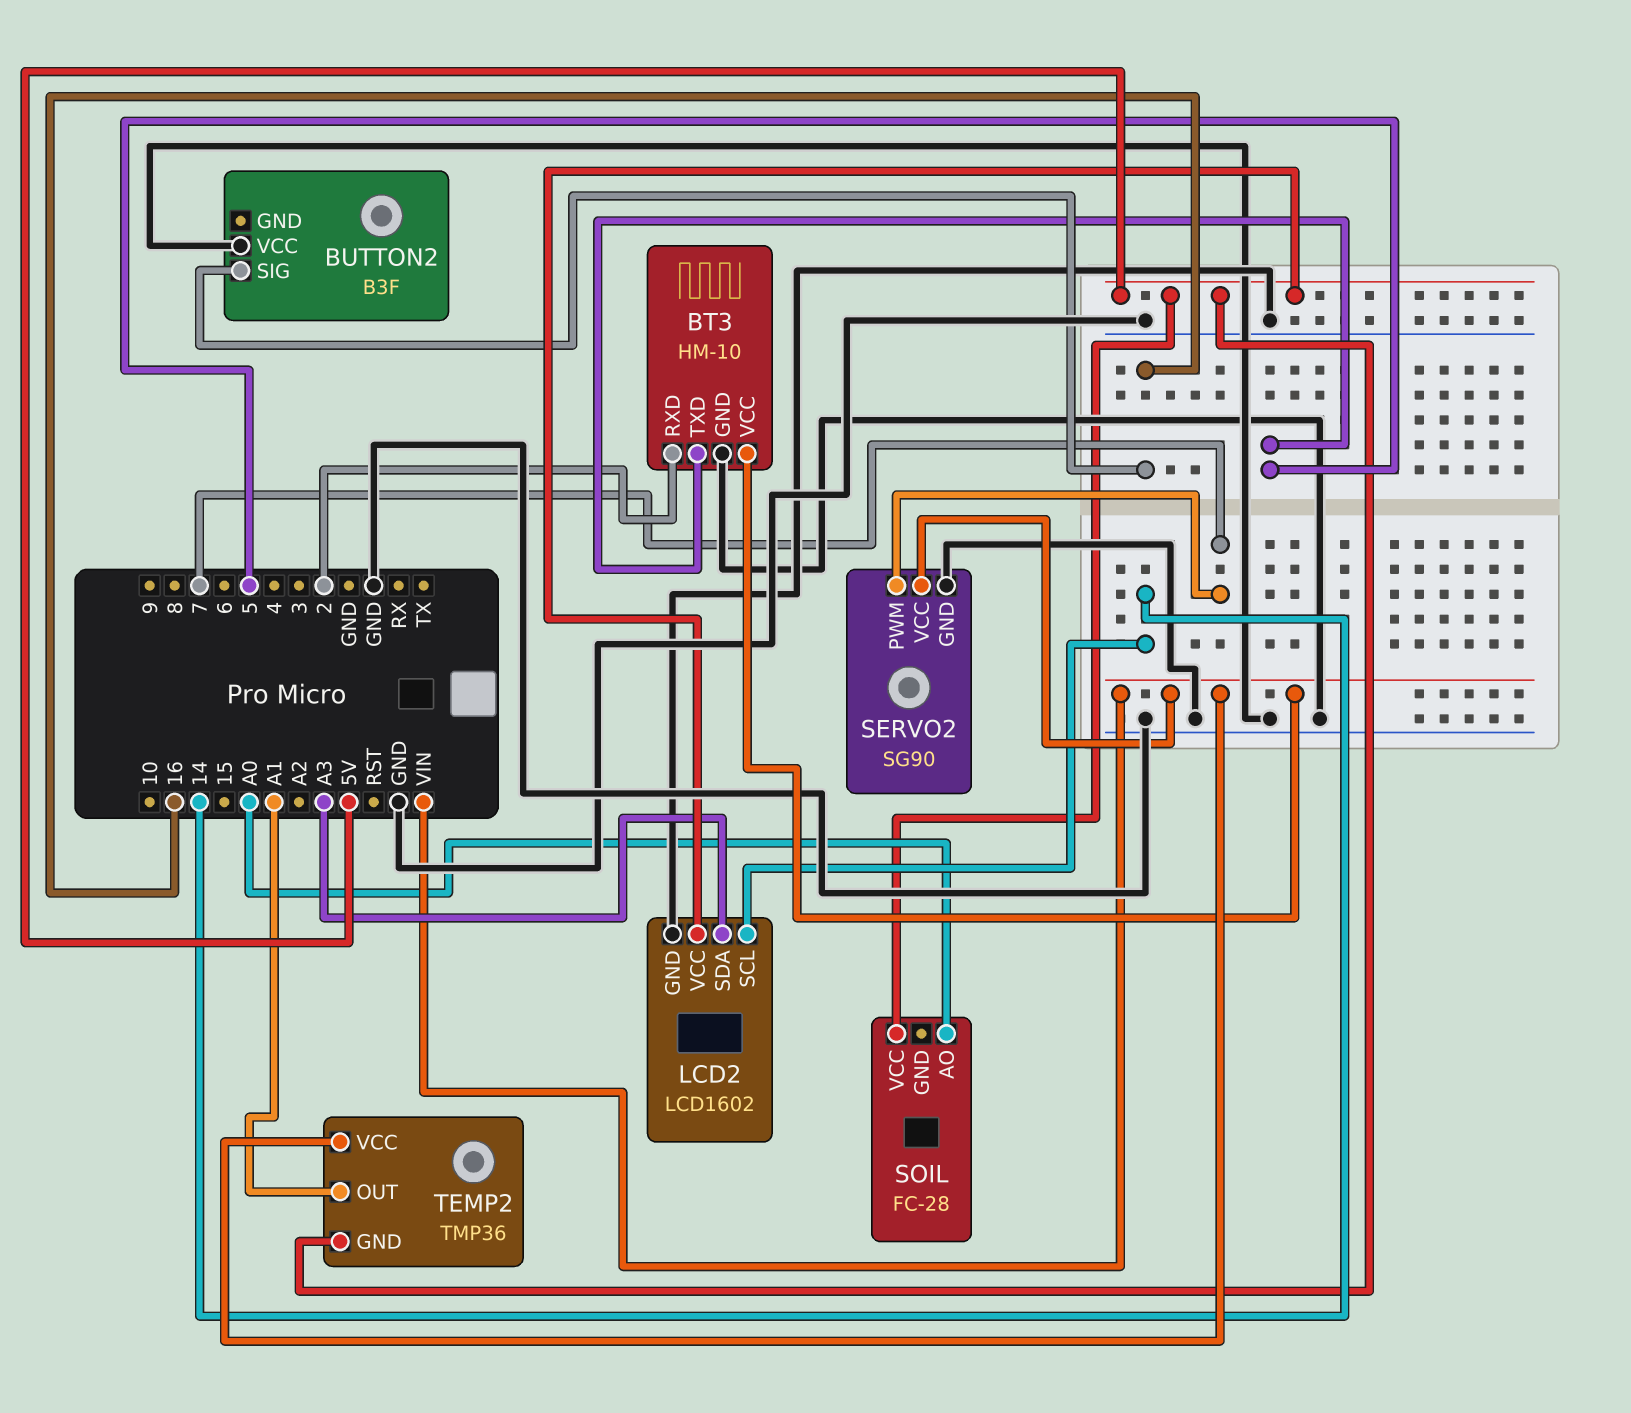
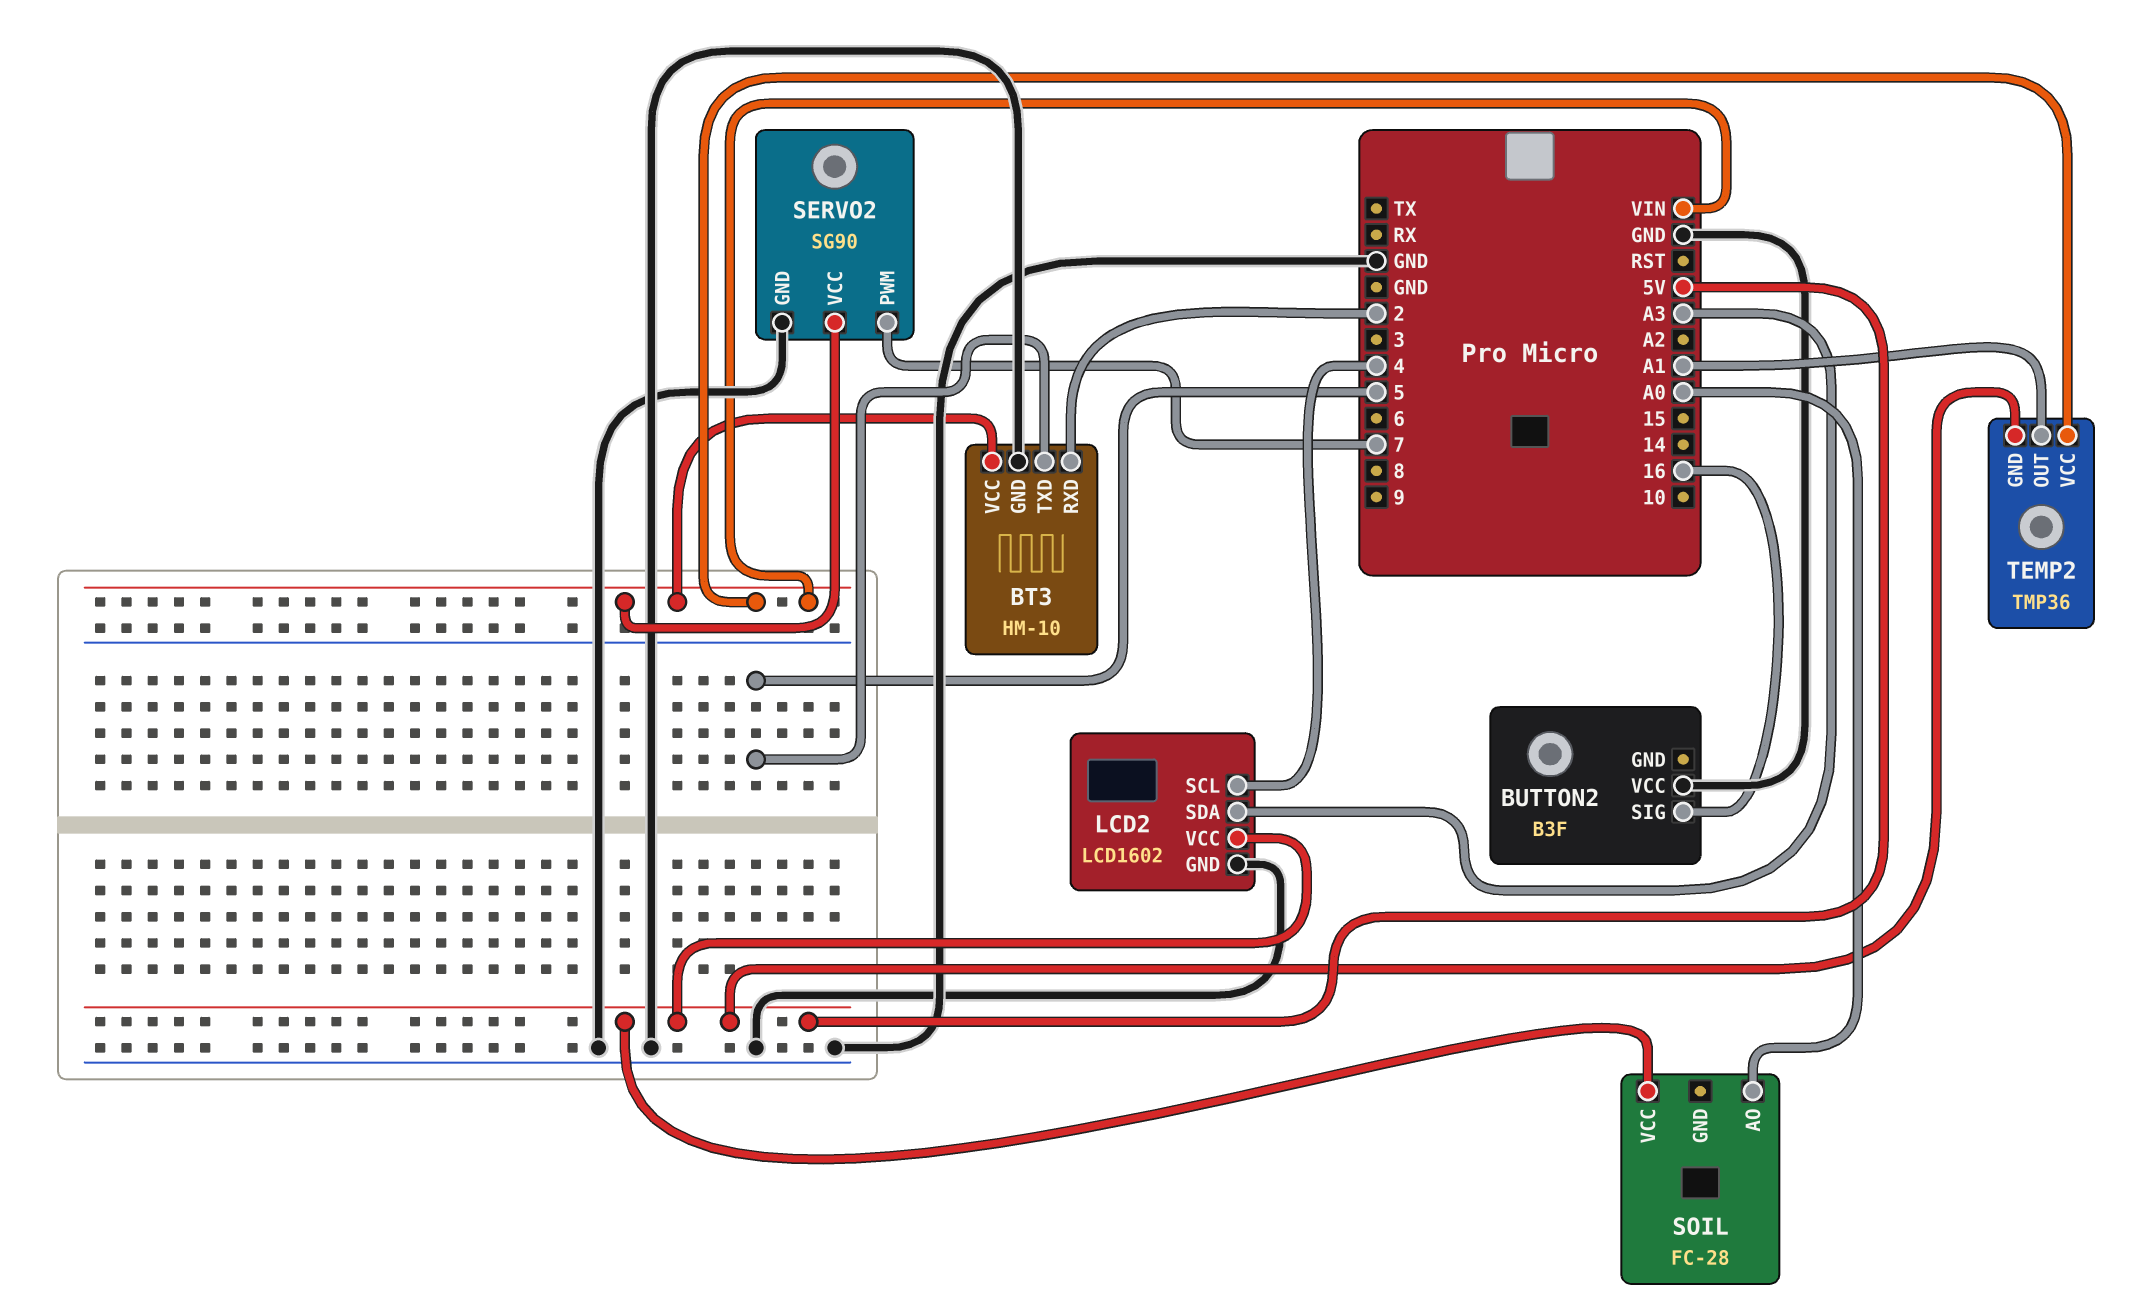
LCD2 pin SCL: 14 -> 4

